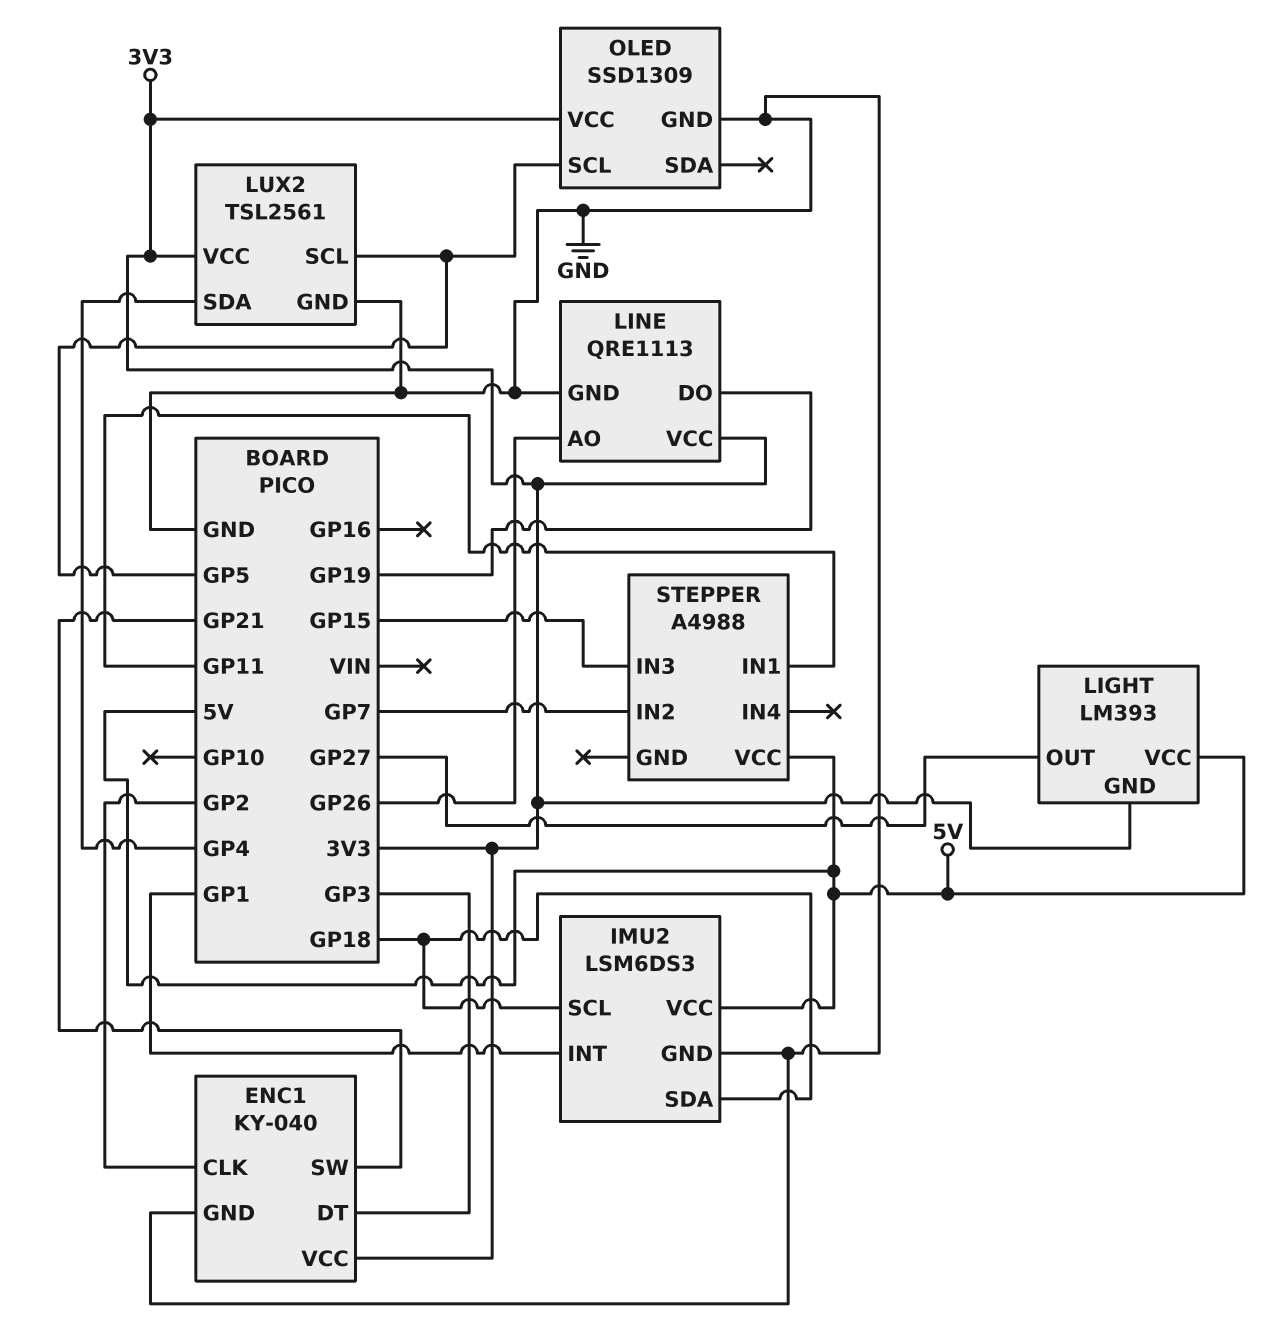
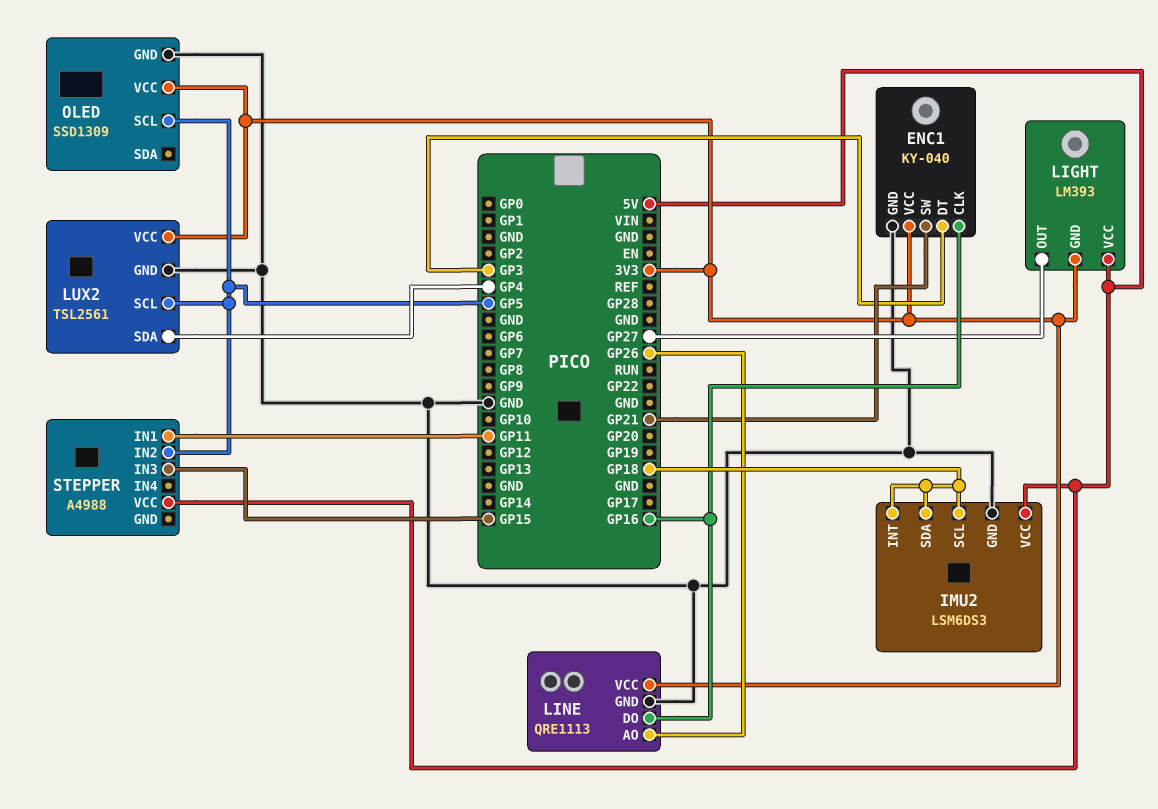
ENC1 pin CLK: GP2 -> GP16
IMU2 pin INT: GP1 -> GP18
LINE pin DO: GP19 -> GP16
STEPPER pin IN2: GP7 -> GP5

